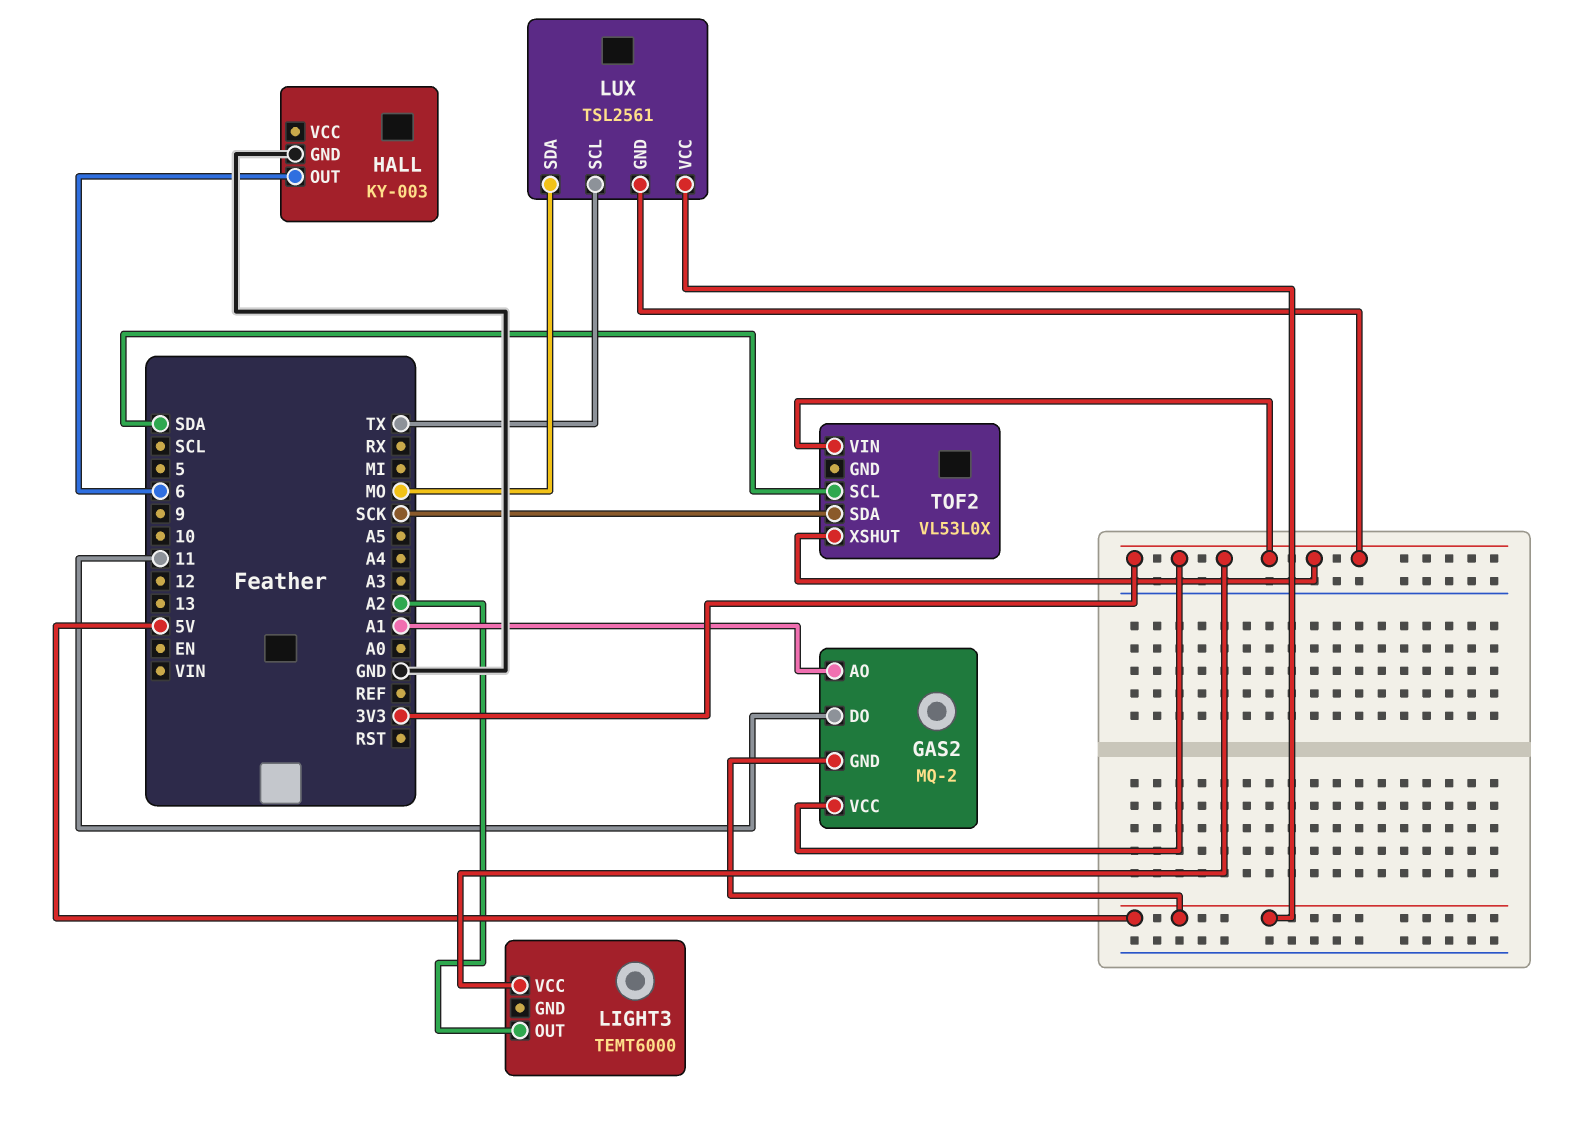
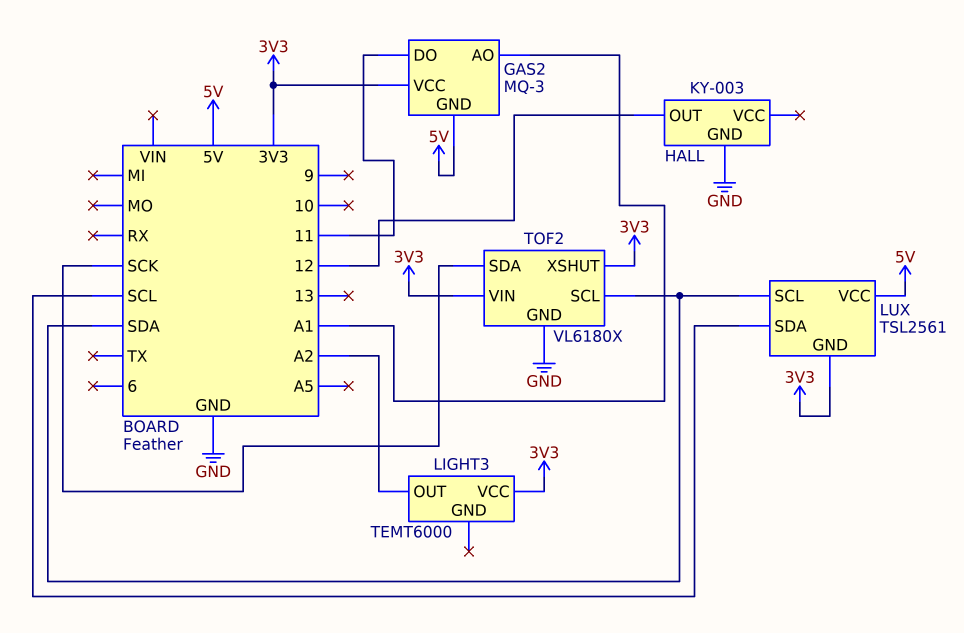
GAS2: MQ-2 -> MQ-3
HALL pin OUT: 6 -> 12
LUX pin SCL: TX -> SDA
LUX pin SDA: MO -> SCL
TOF2: VL53L0X -> VL6180X
TOF2 pin GND: none -> GND

